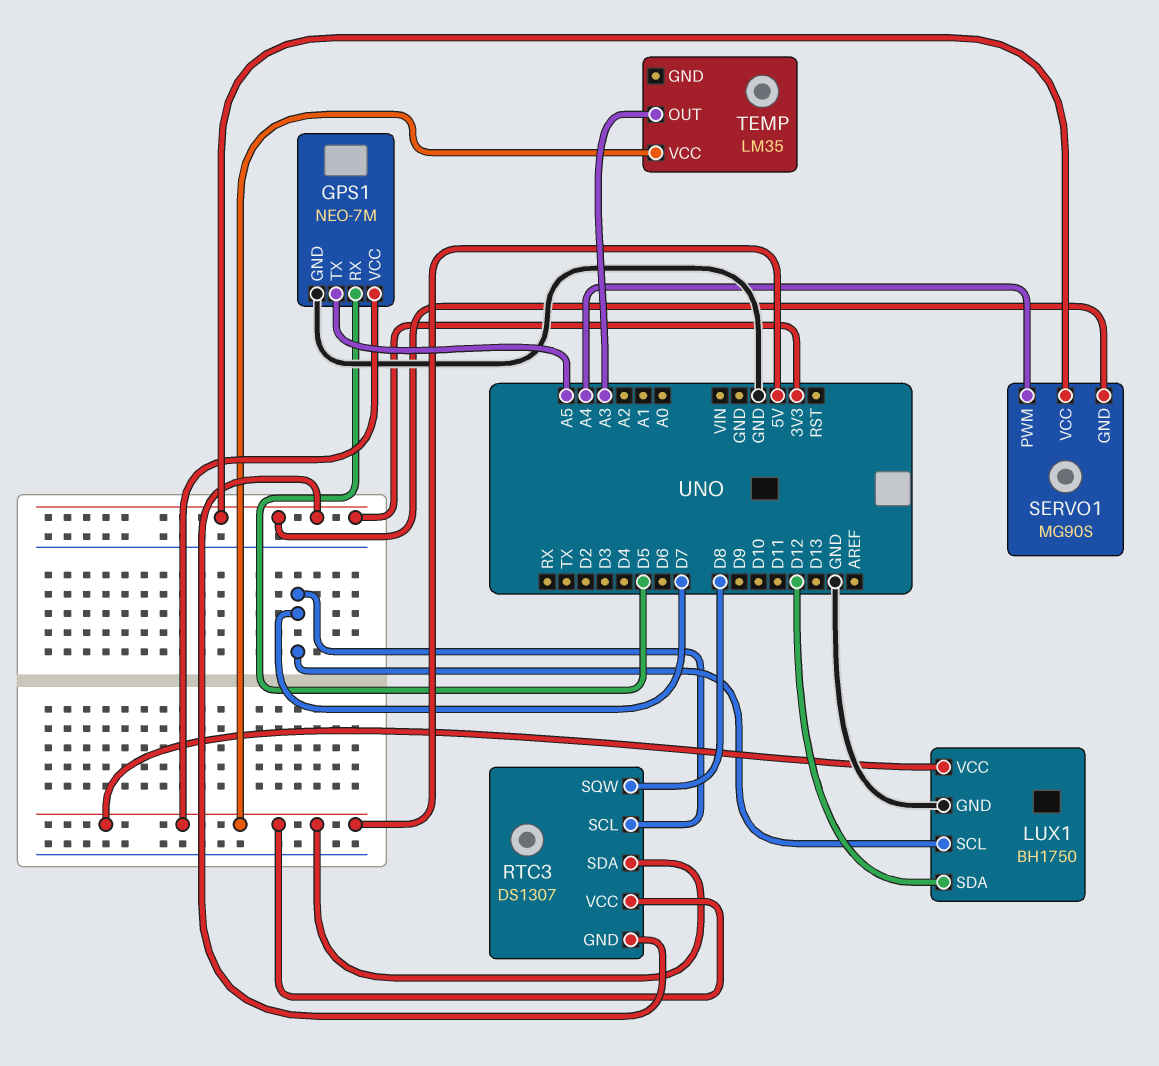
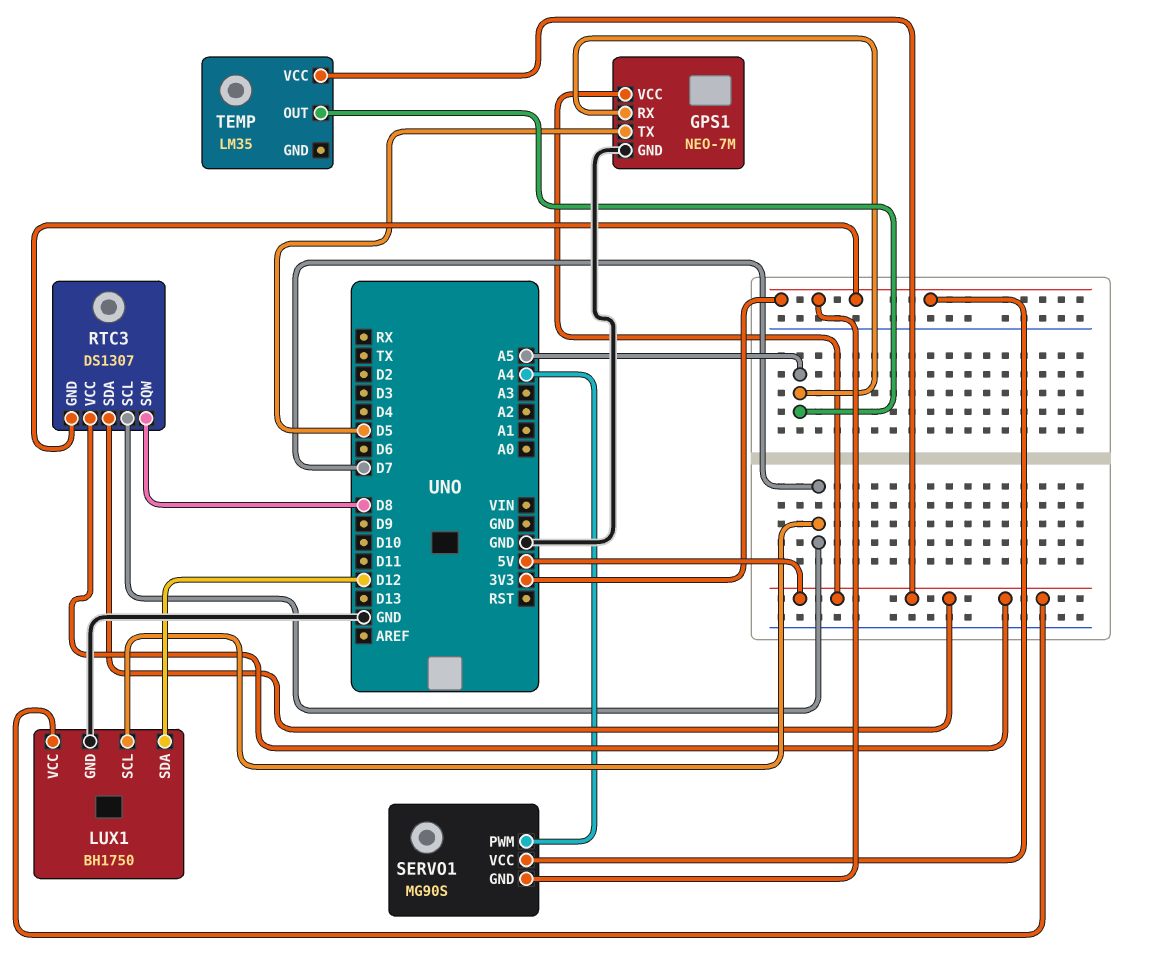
GPS1 pin RX: D5 -> A5
GPS1 pin TX: A5 -> D5
TEMP pin OUT: A3 -> A5

